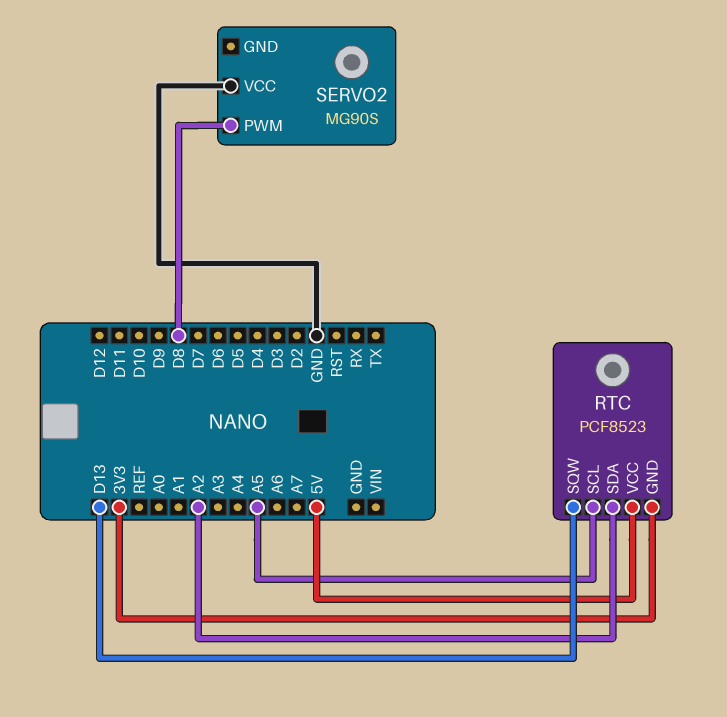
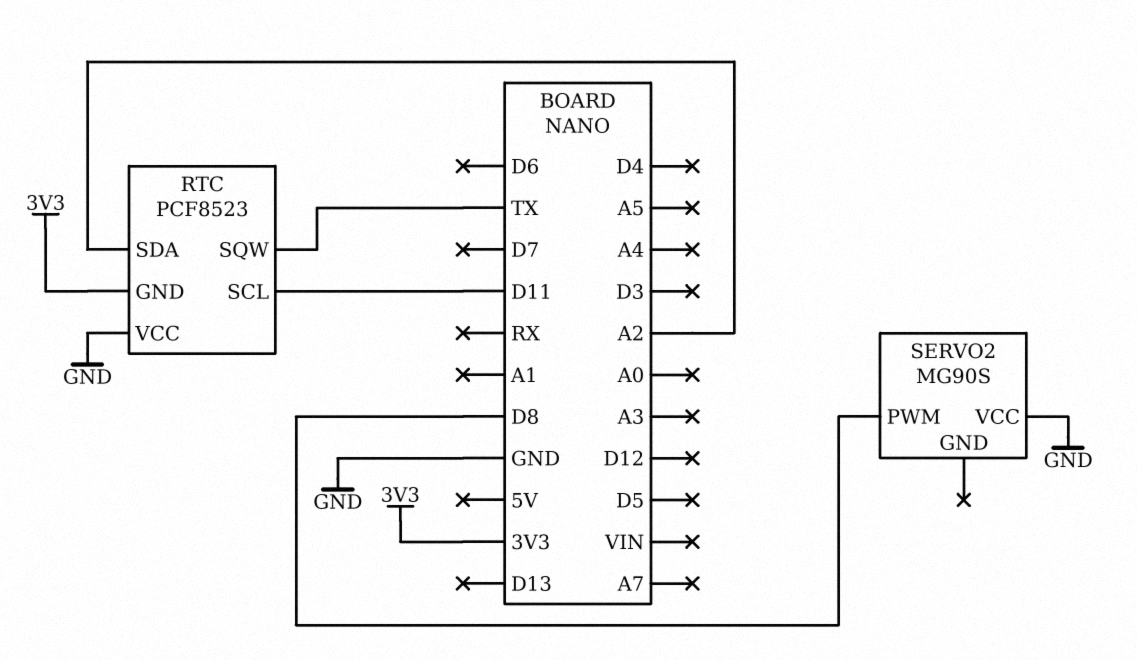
RTC pin SCL: A5 -> D11
RTC pin SQW: D13 -> TX
RTC pin VCC: 5V -> GND

